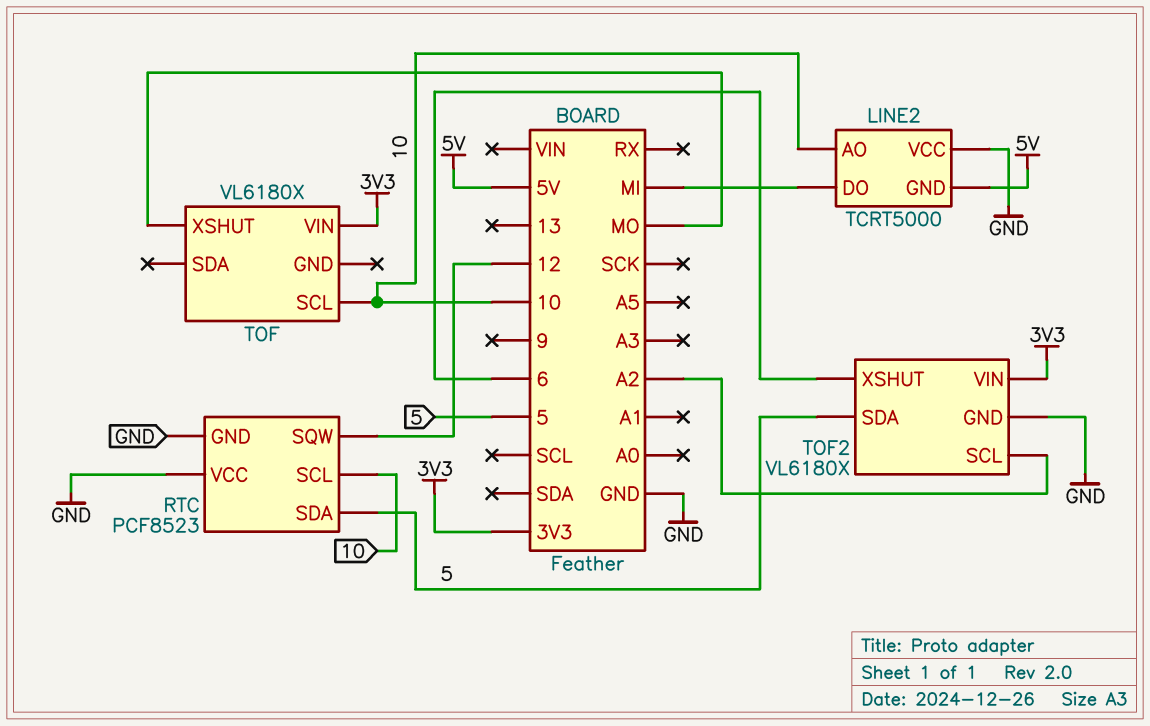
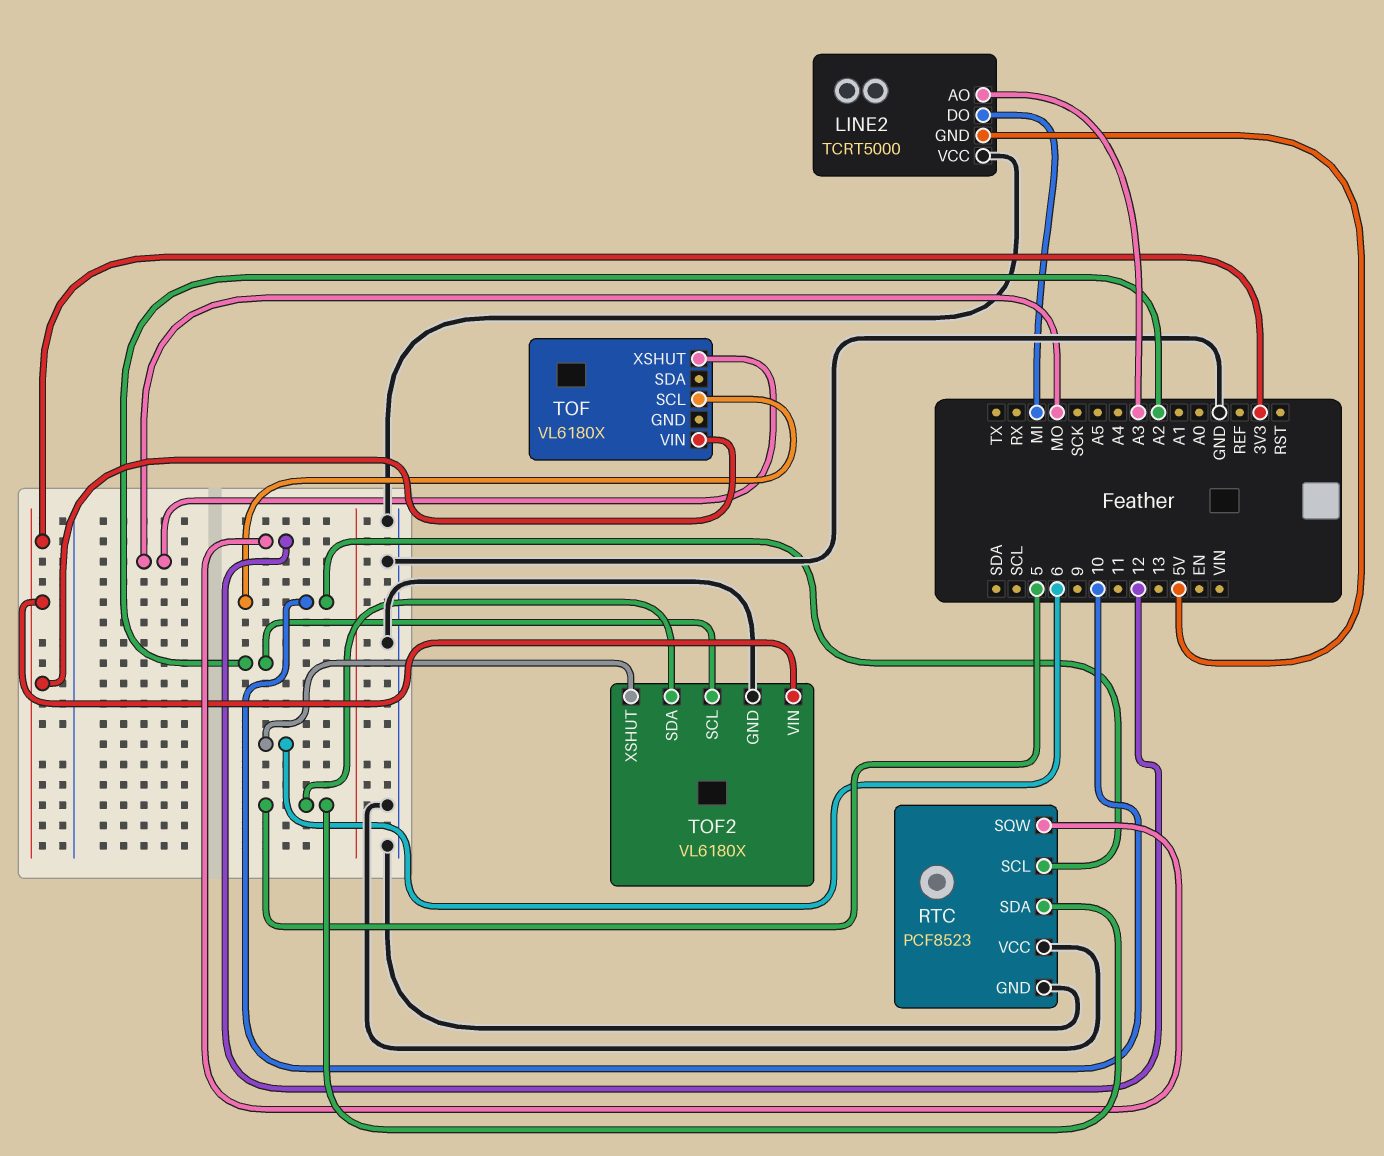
LINE2 pin AO: 10 -> A3

